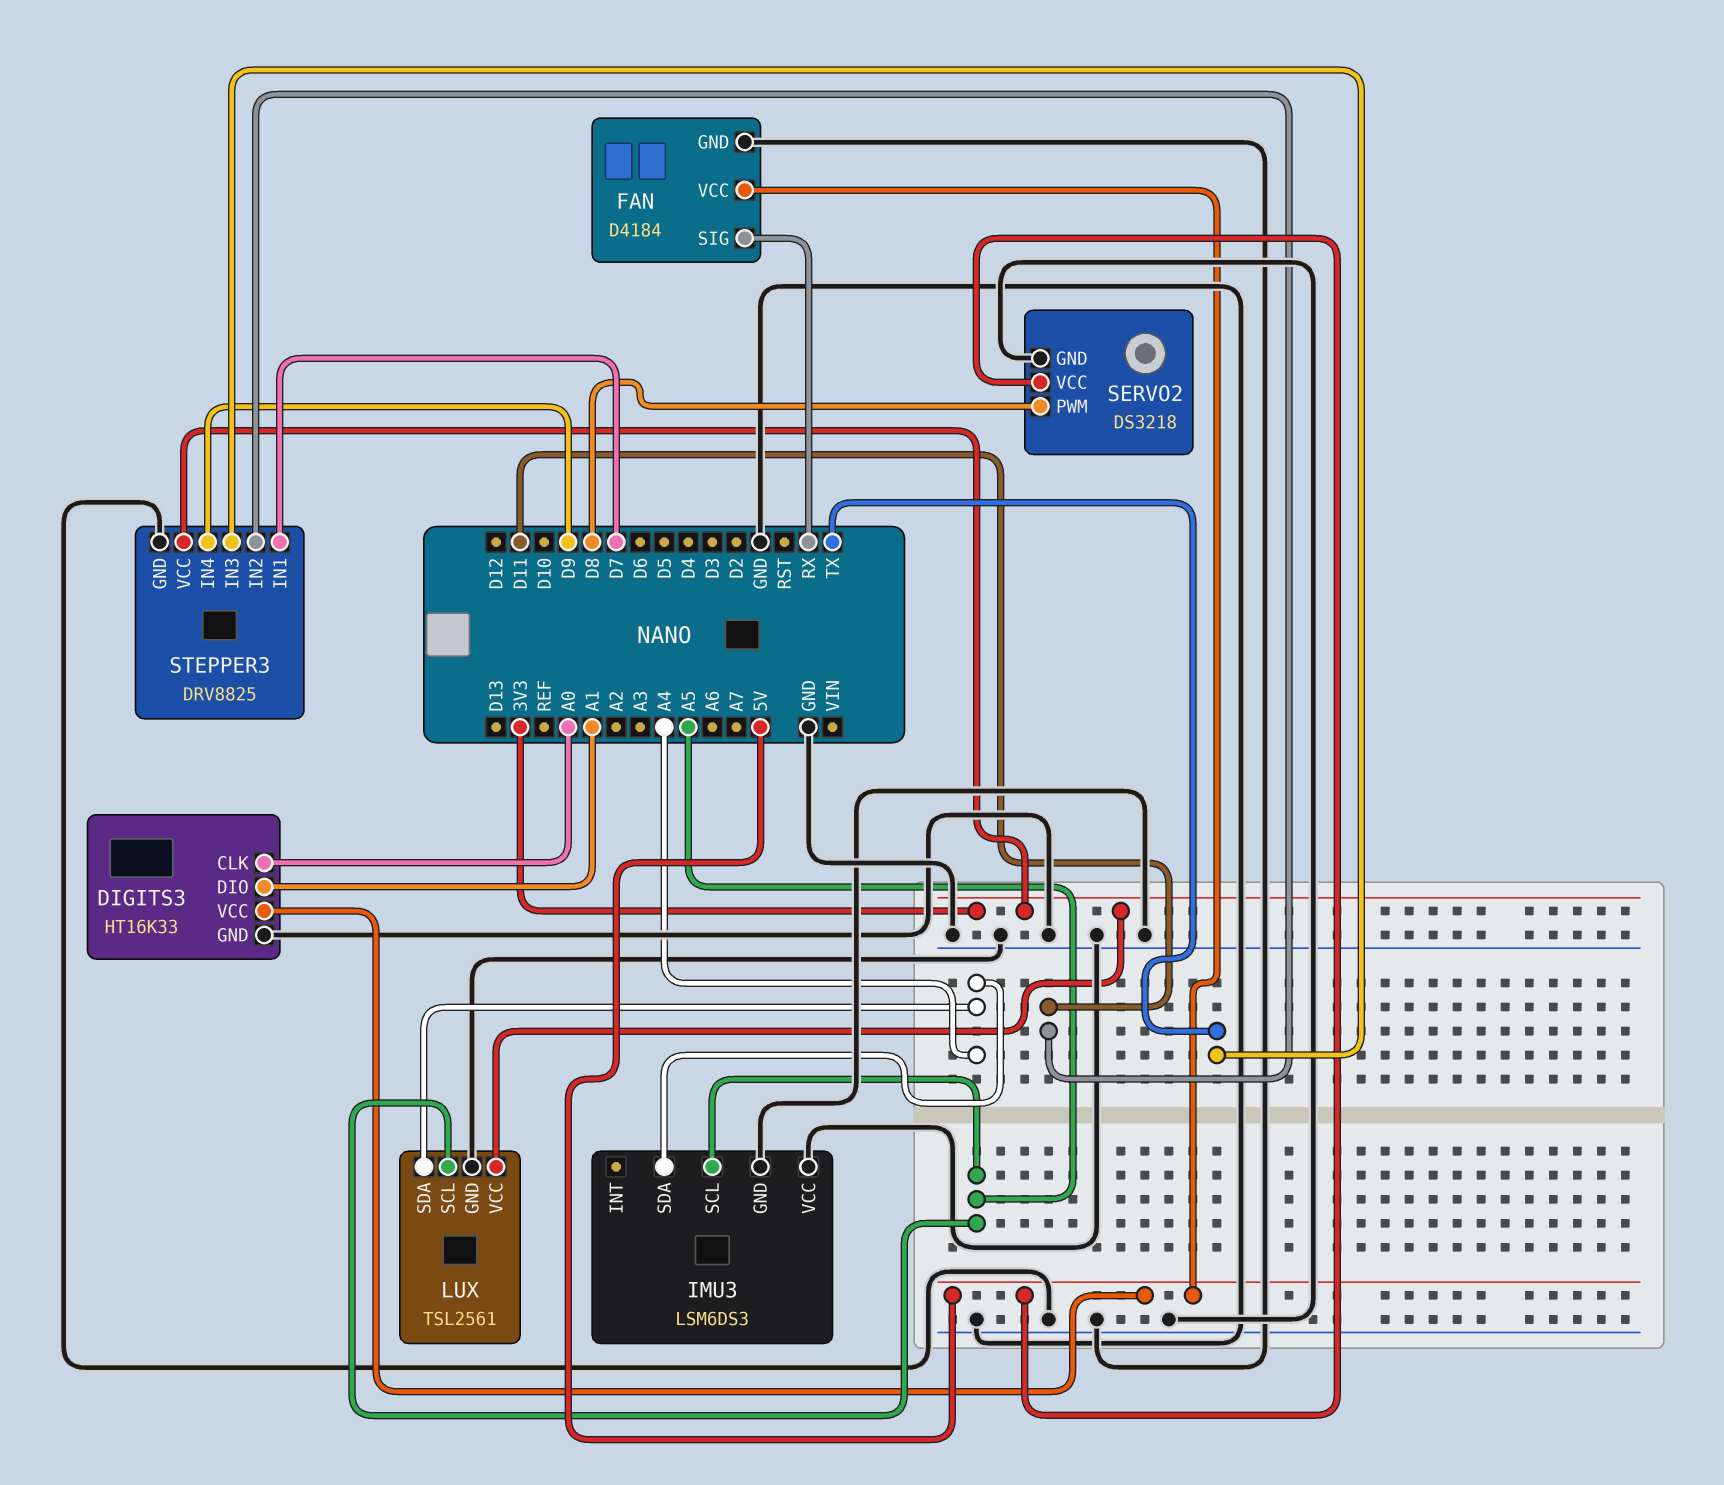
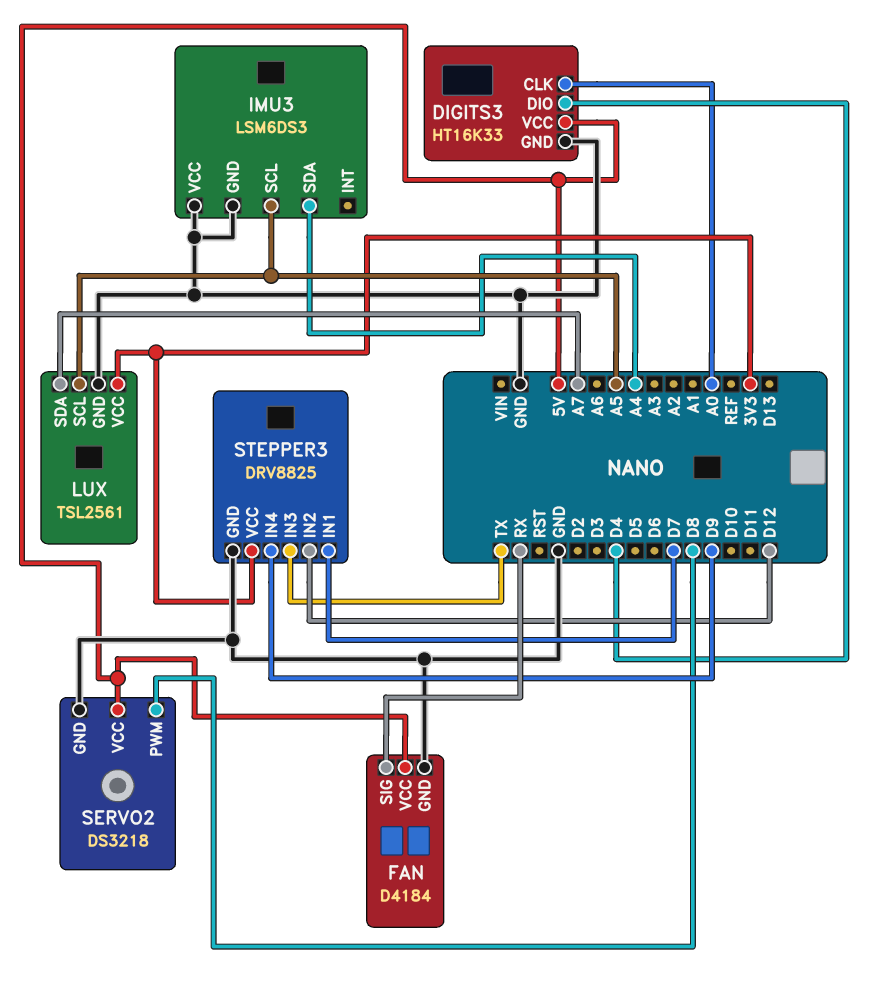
DIGITS3 pin DIO: A1 -> D4
LUX pin SDA: A4 -> A7
STEPPER3 pin IN2: D11 -> D12

